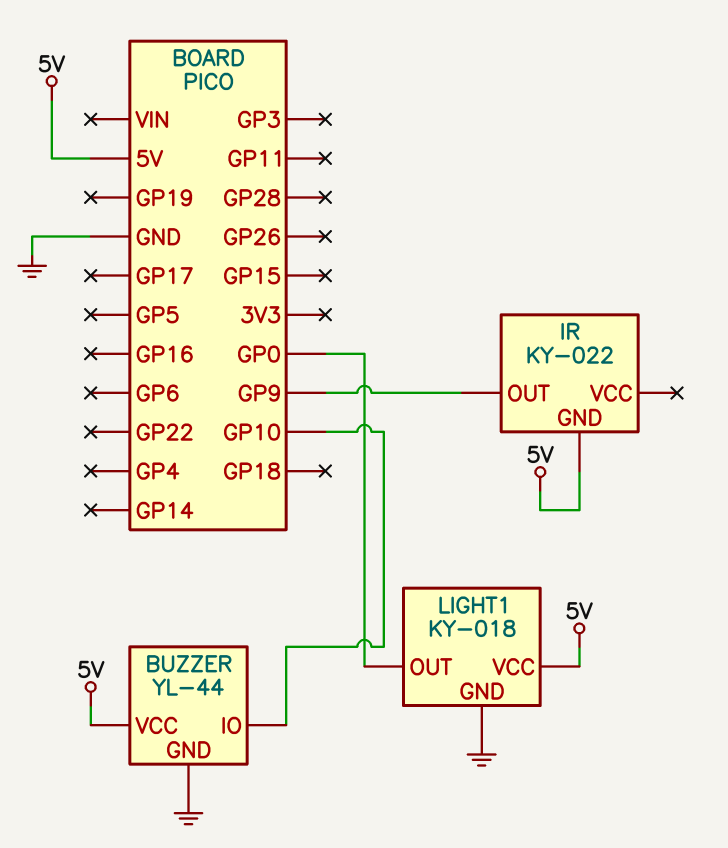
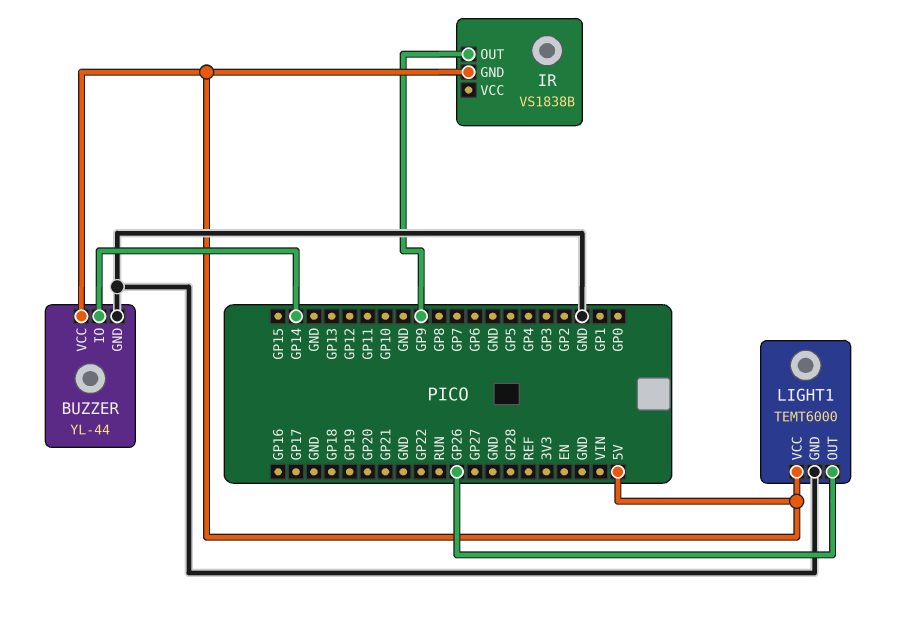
BUZZER pin IO: GP10 -> GP14
IR: KY-022 -> VS1838B
LIGHT1: KY-018 -> TEMT6000
LIGHT1 pin OUT: GP0 -> GP26

